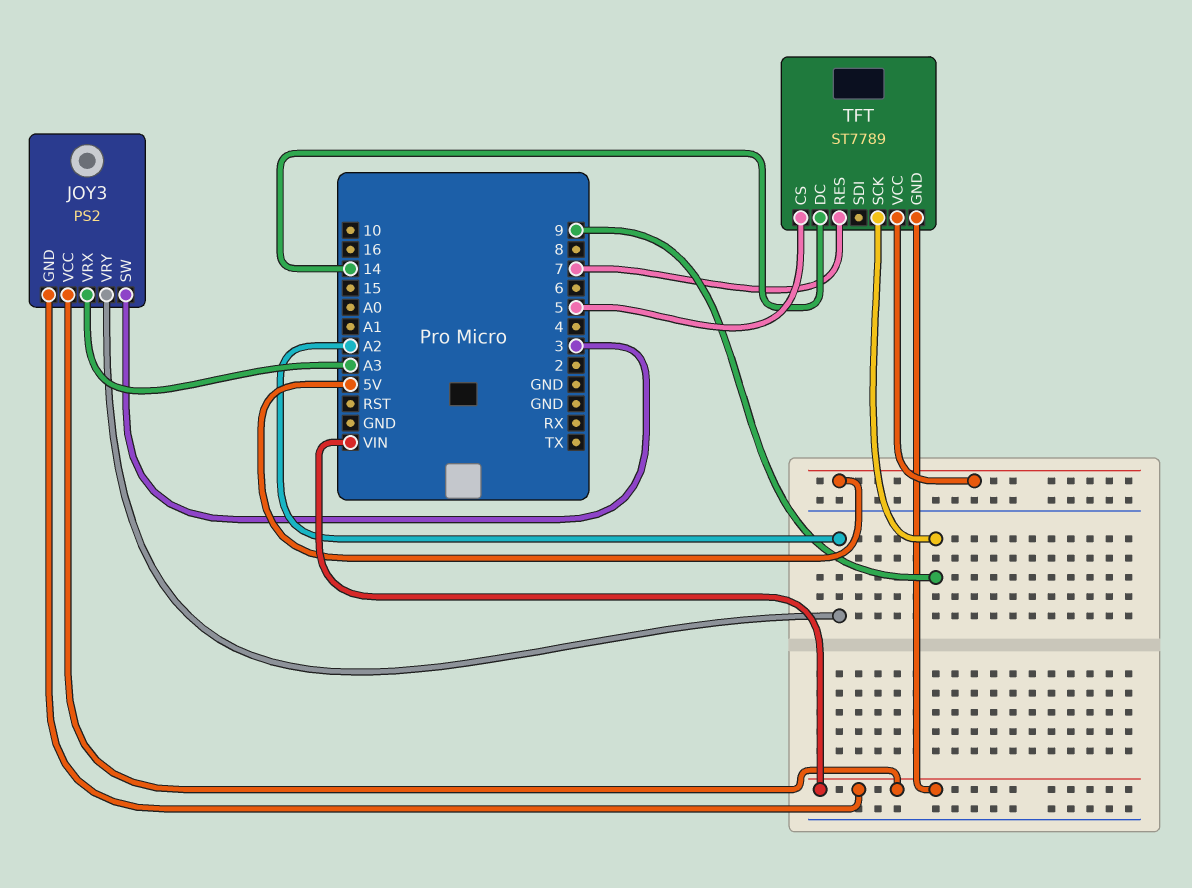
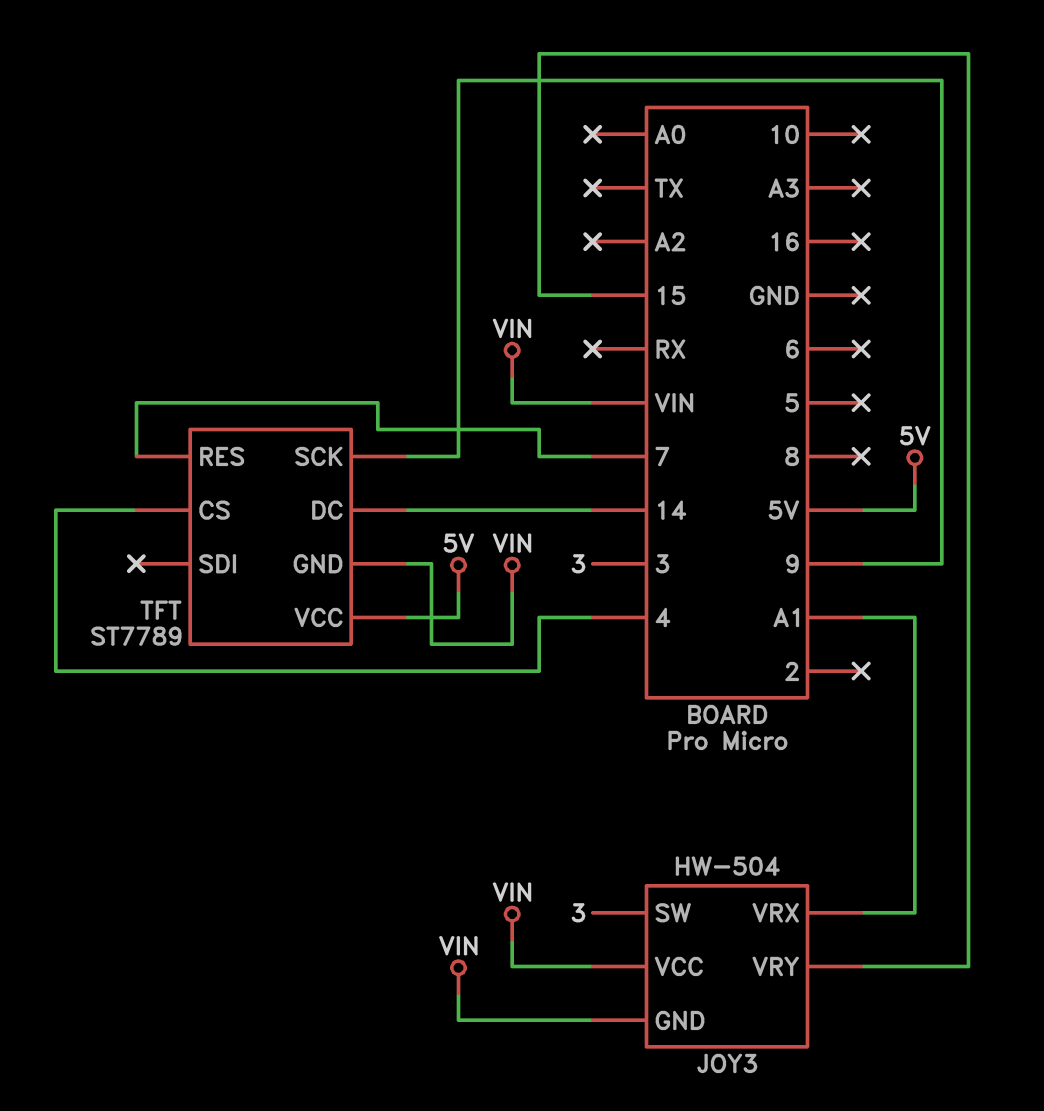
JOY3: PS2 -> HW-504
JOY3 pin VRX: A3 -> A1
JOY3 pin VRY: A2 -> 15
TFT pin CS: 5 -> 4

